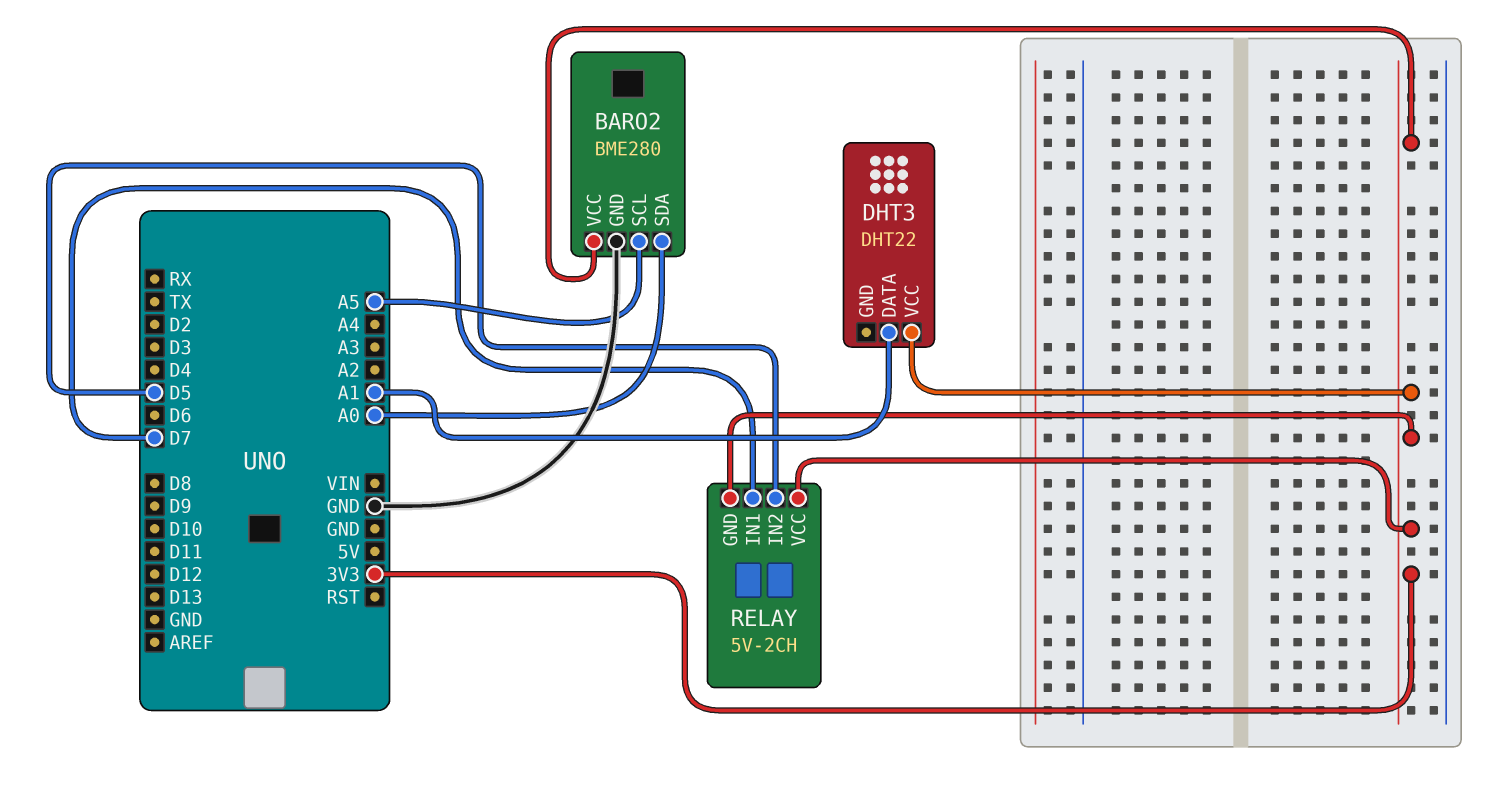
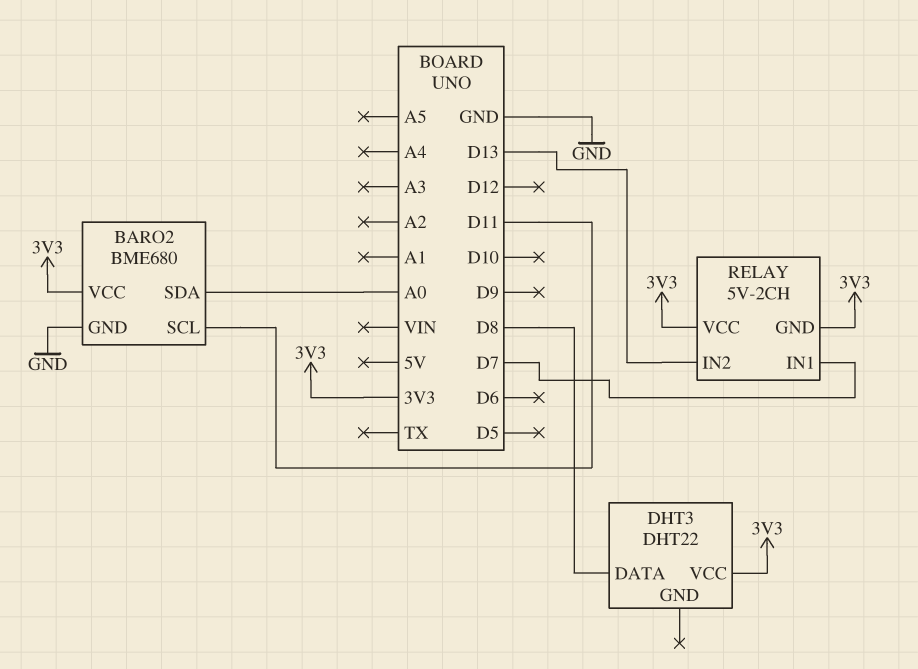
BARO2: BME280 -> BME680
BARO2 pin SCL: A5 -> D11
DHT3 pin DATA: A1 -> D8
RELAY pin IN2: D5 -> D13

